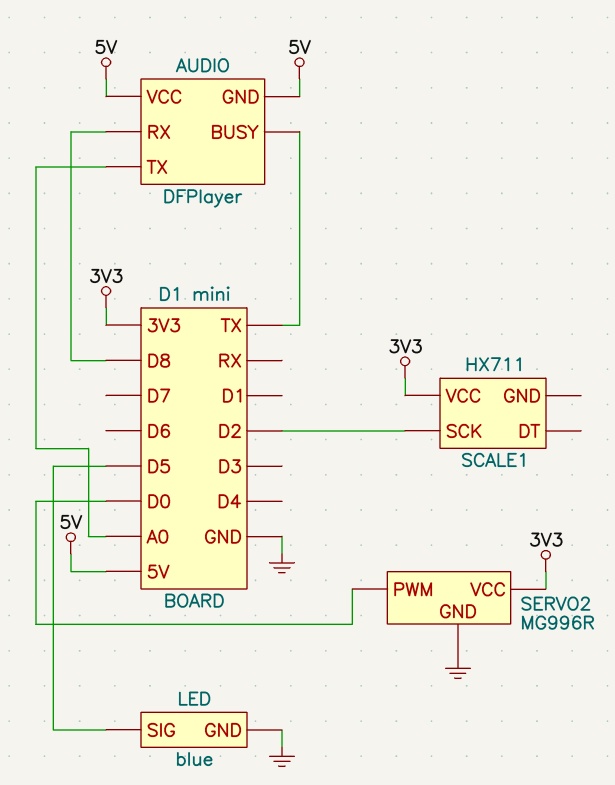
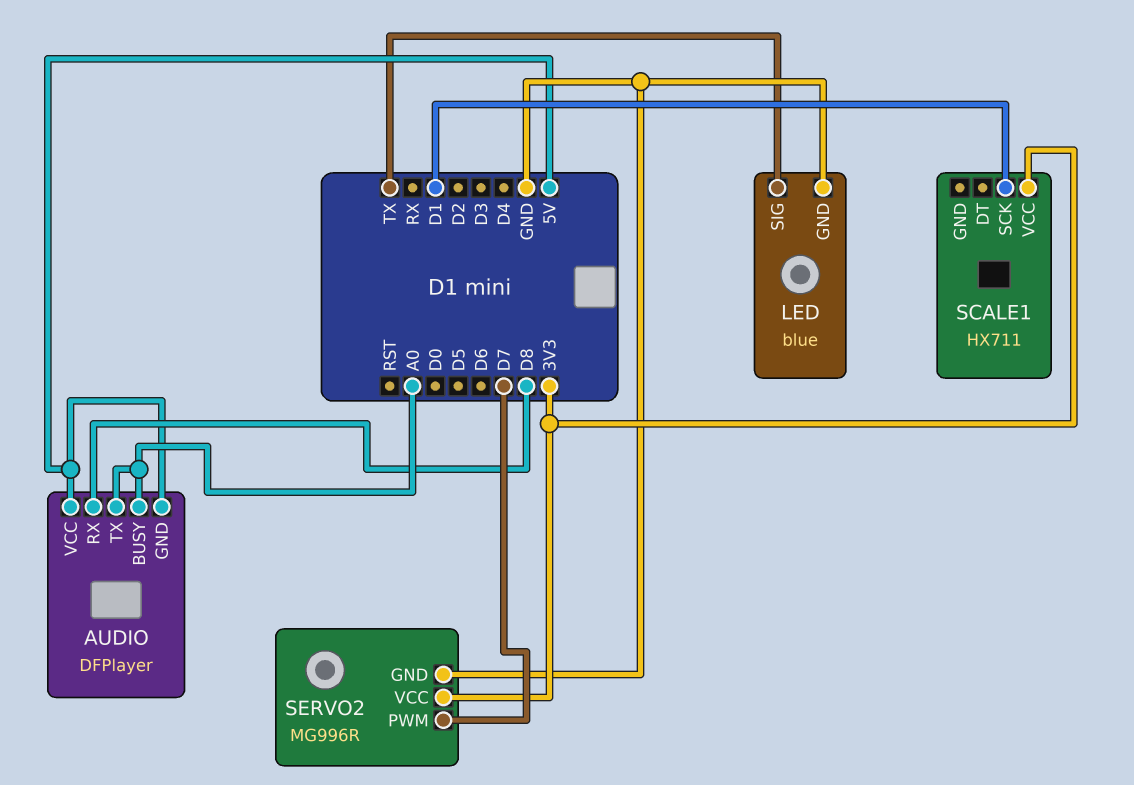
AUDIO pin BUSY: TX -> A0
LED pin SIG: D5 -> TX
SCALE1 pin SCK: D2 -> D1
SERVO2 pin PWM: D0 -> D7

